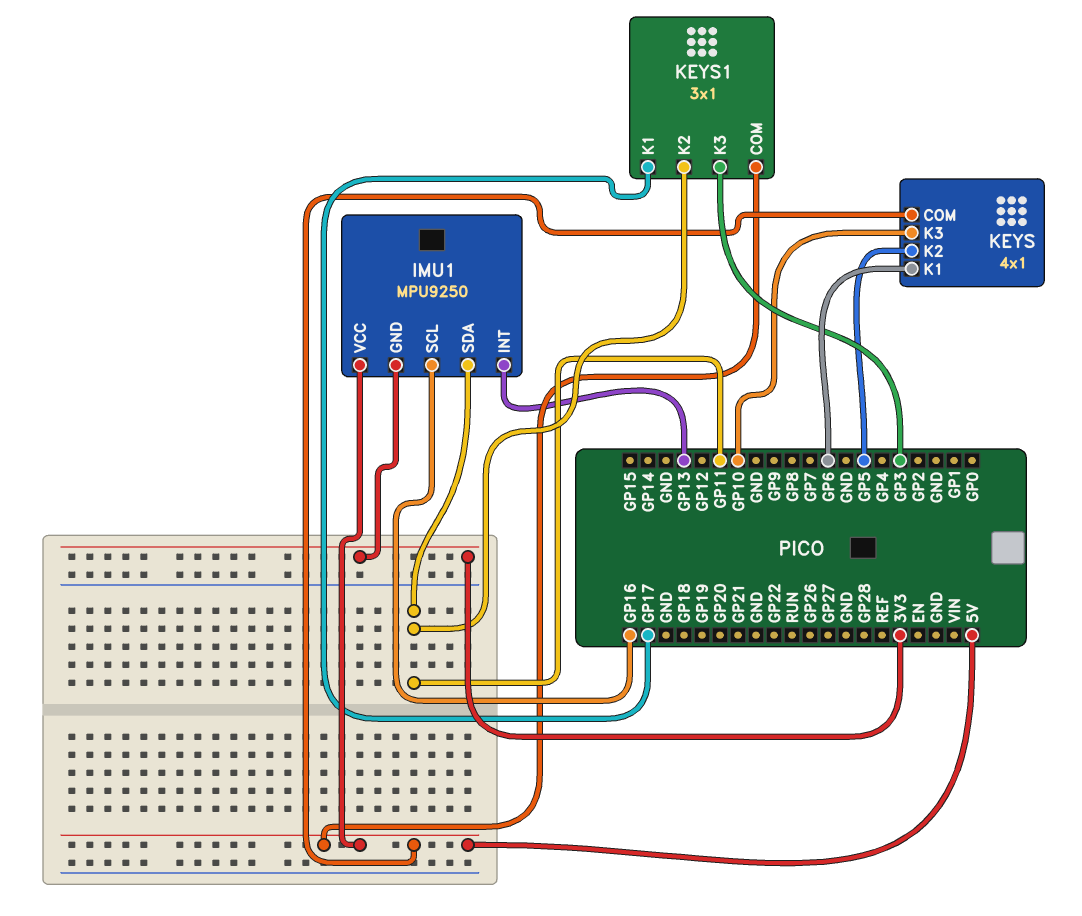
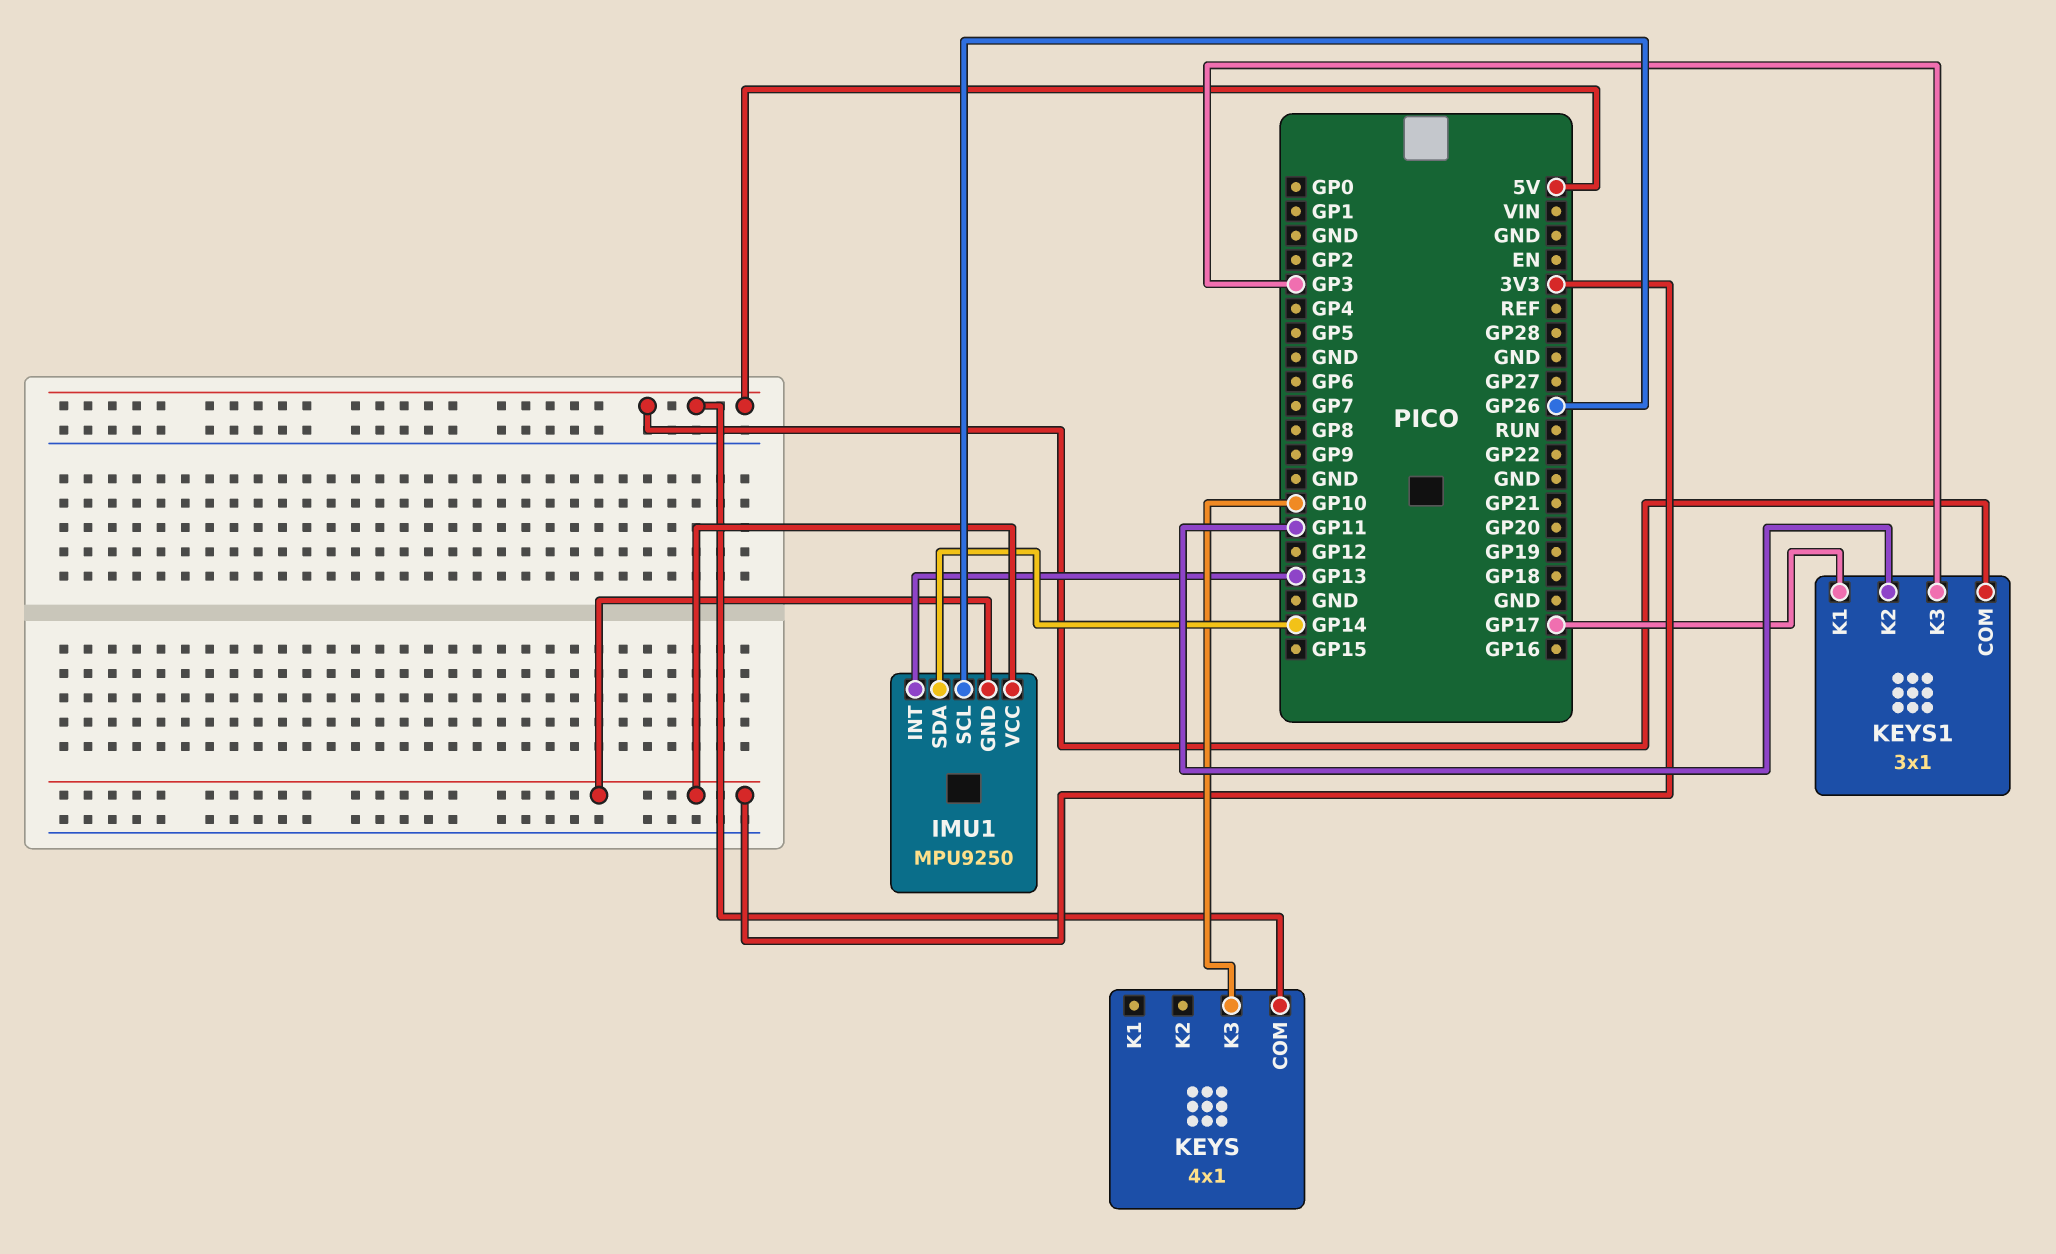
IMU1 pin SCL: GP16 -> GP26
IMU1 pin SDA: GP11 -> GP14
IMU1 pin VCC: 5V -> 3V3
KEYS pin K1: GP6 -> none
KEYS pin K2: GP5 -> none

